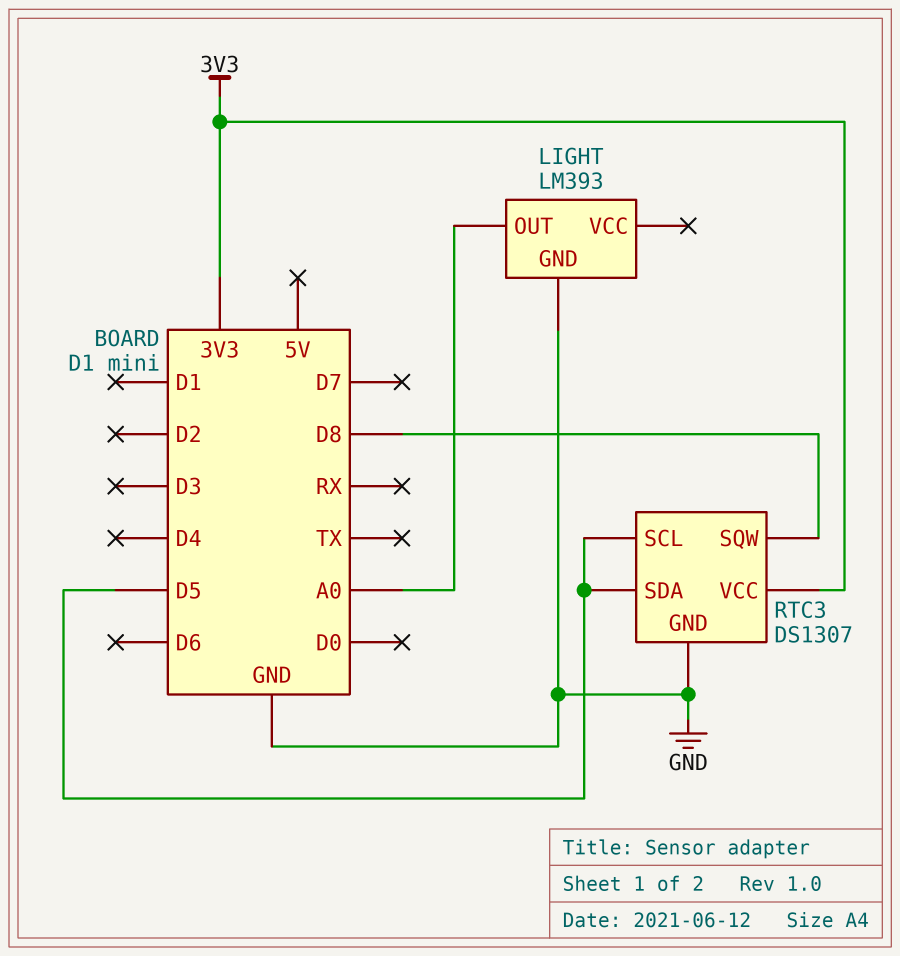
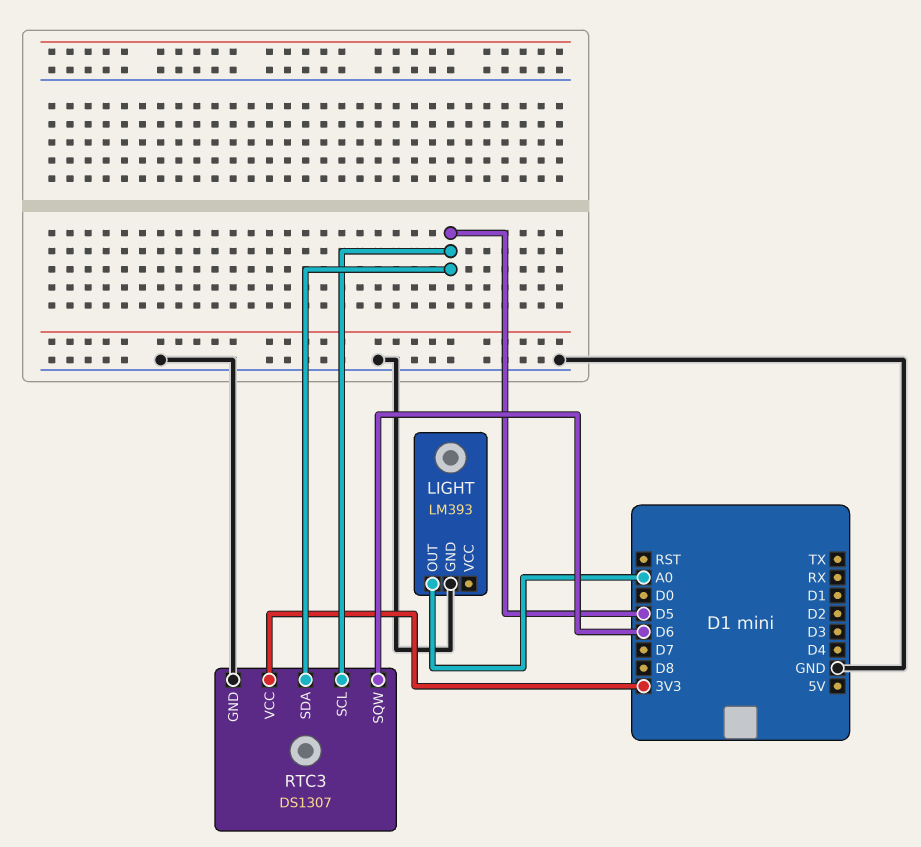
RTC3 pin SQW: D8 -> D6

